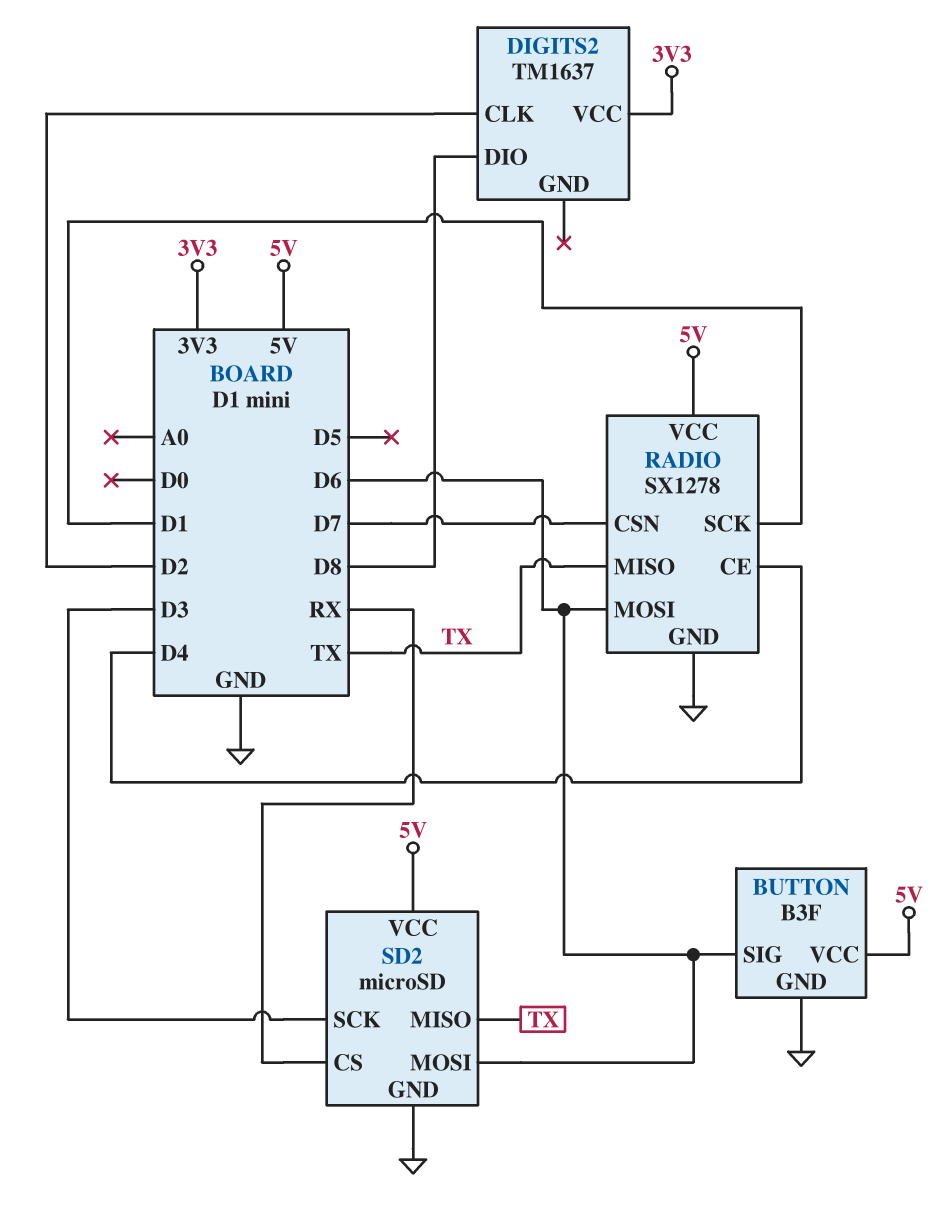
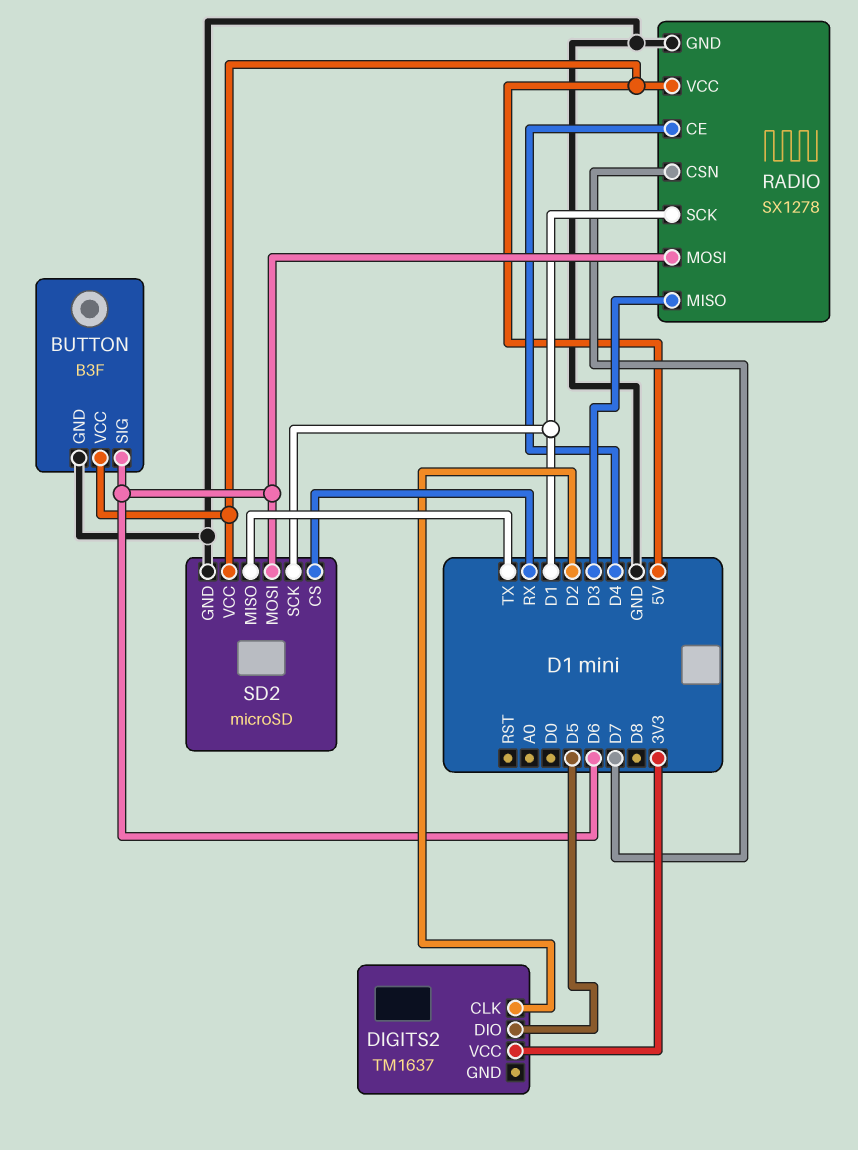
DIGITS2 pin DIO: D8 -> D5
RADIO pin MISO: TX -> D3
SD2 pin SCK: D3 -> D1

